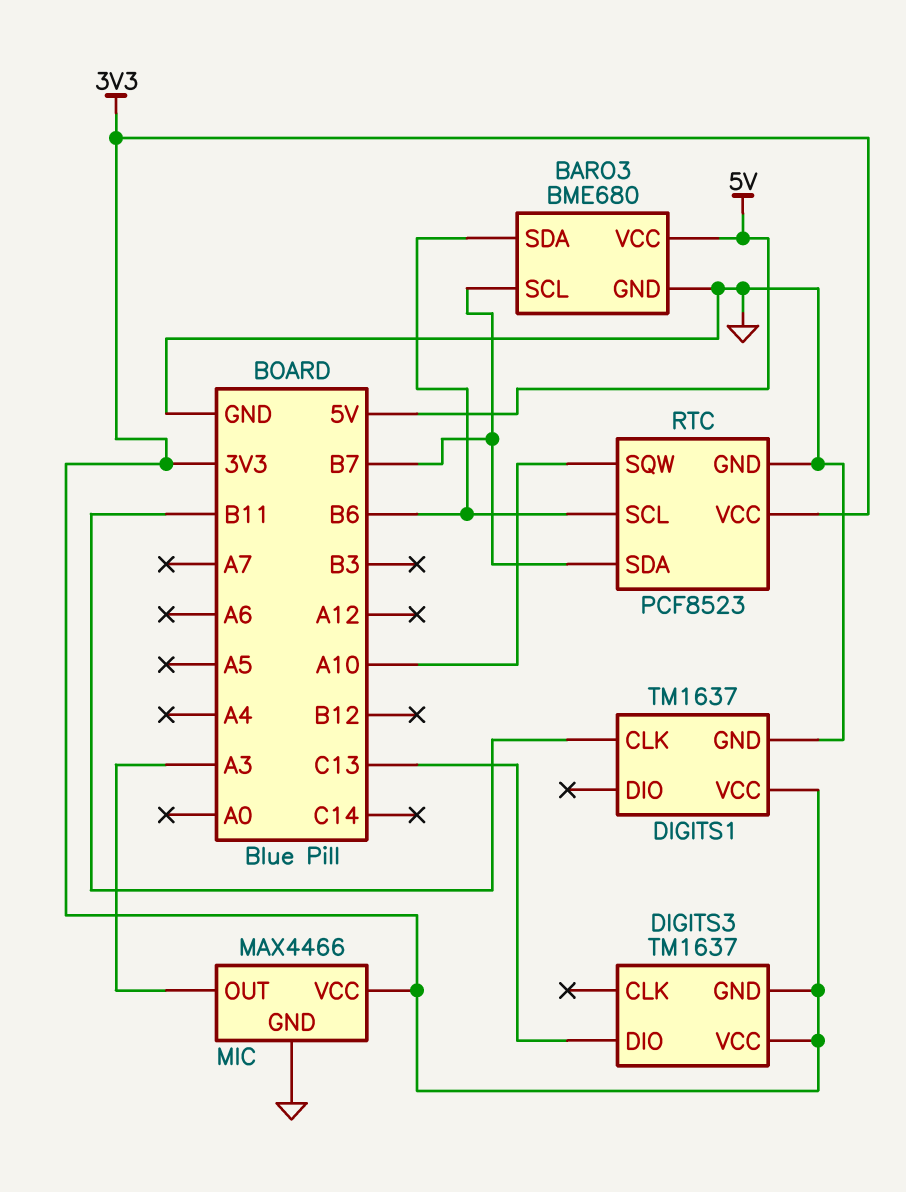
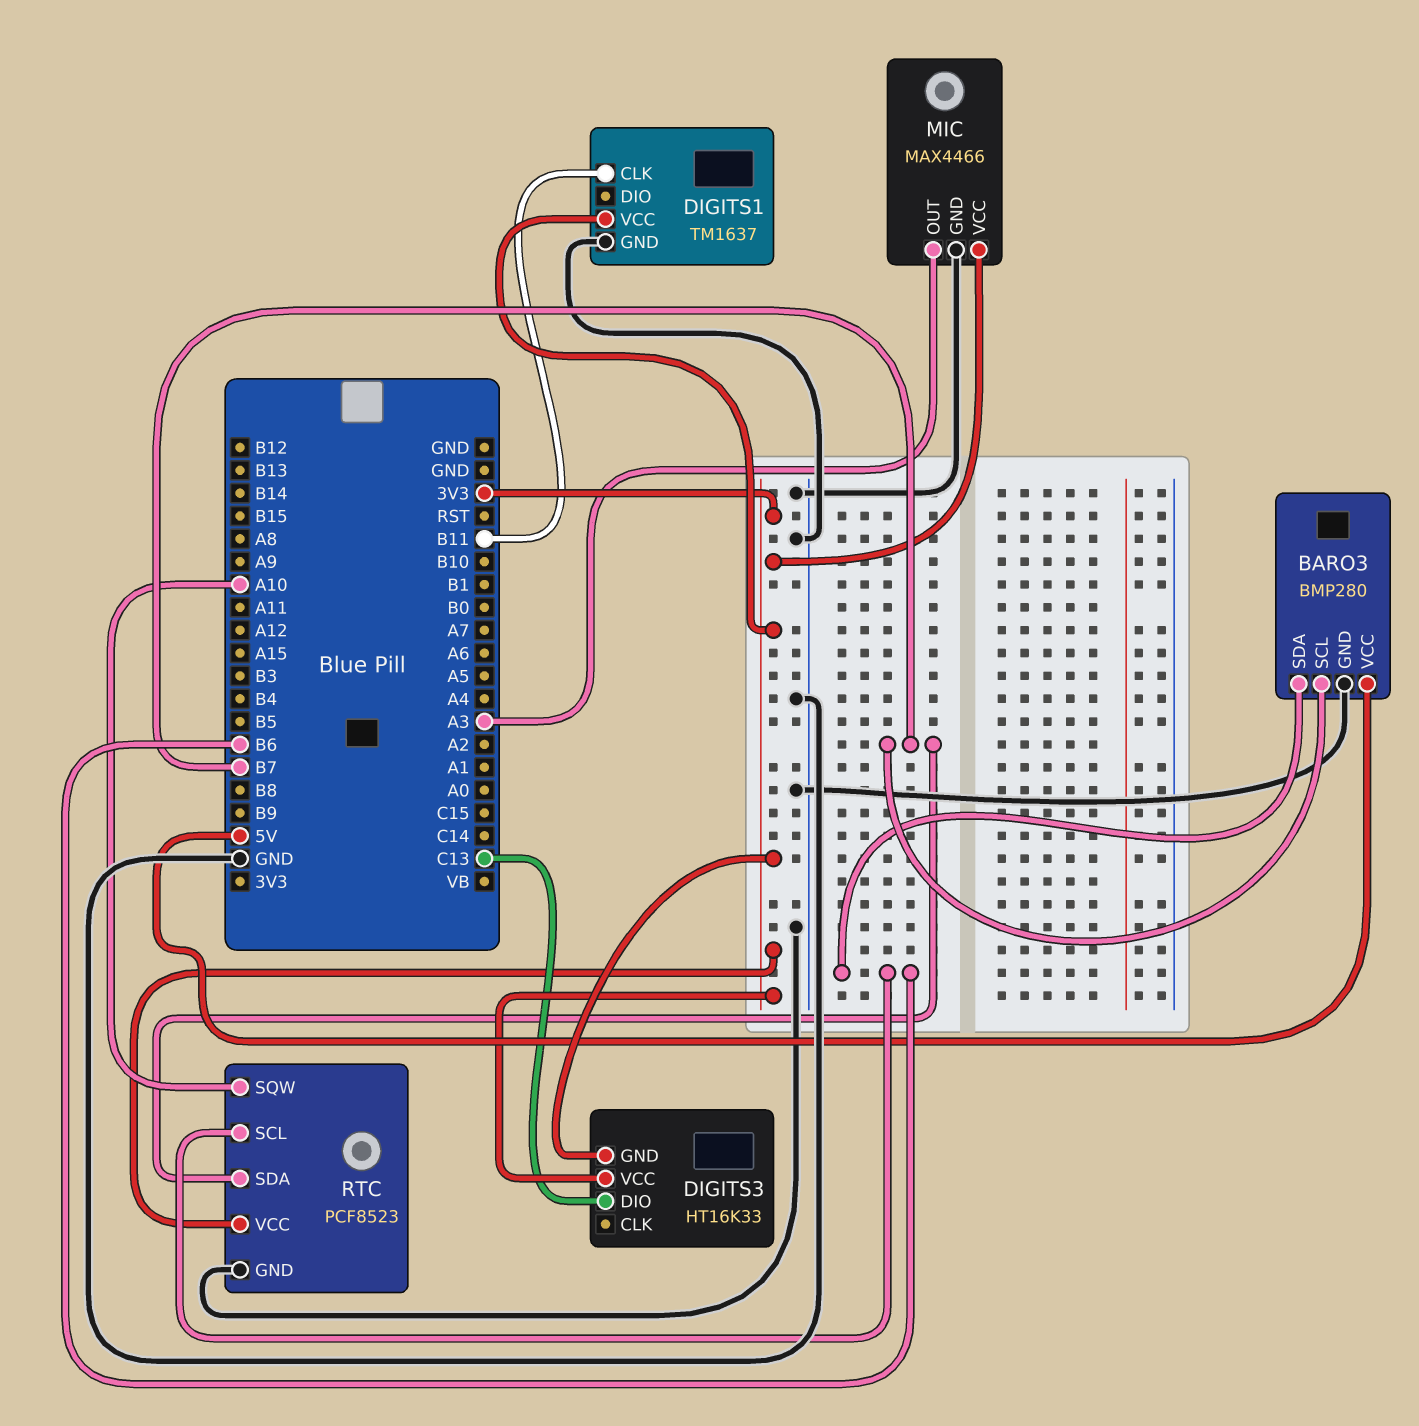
BARO3: BME680 -> BMP280
DIGITS3: TM1637 -> HT16K33

